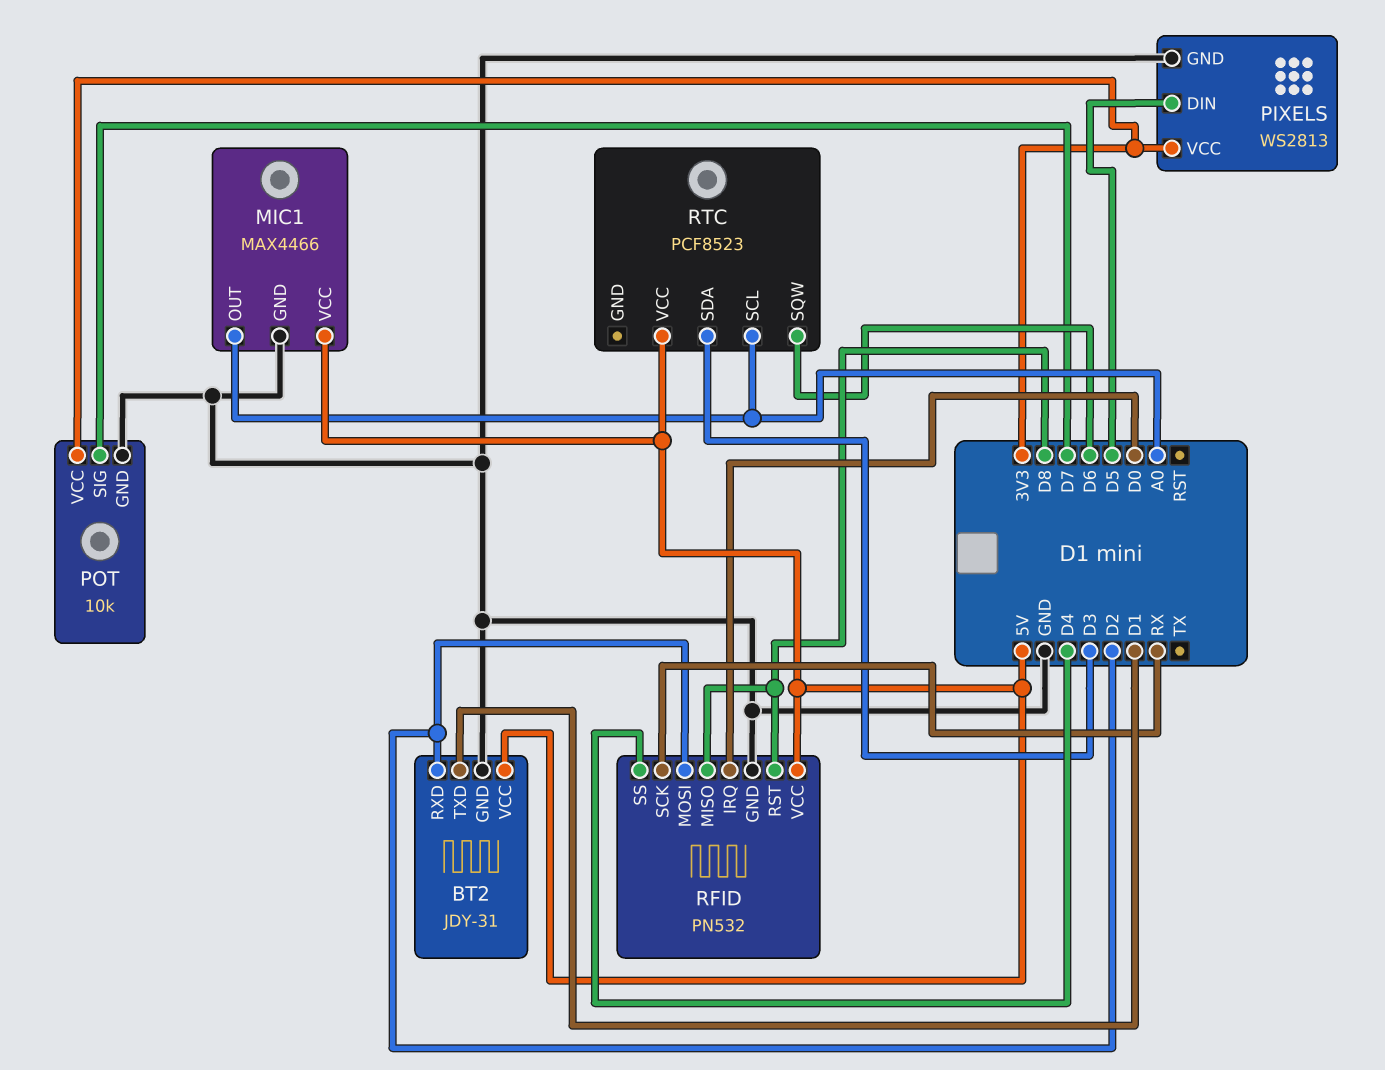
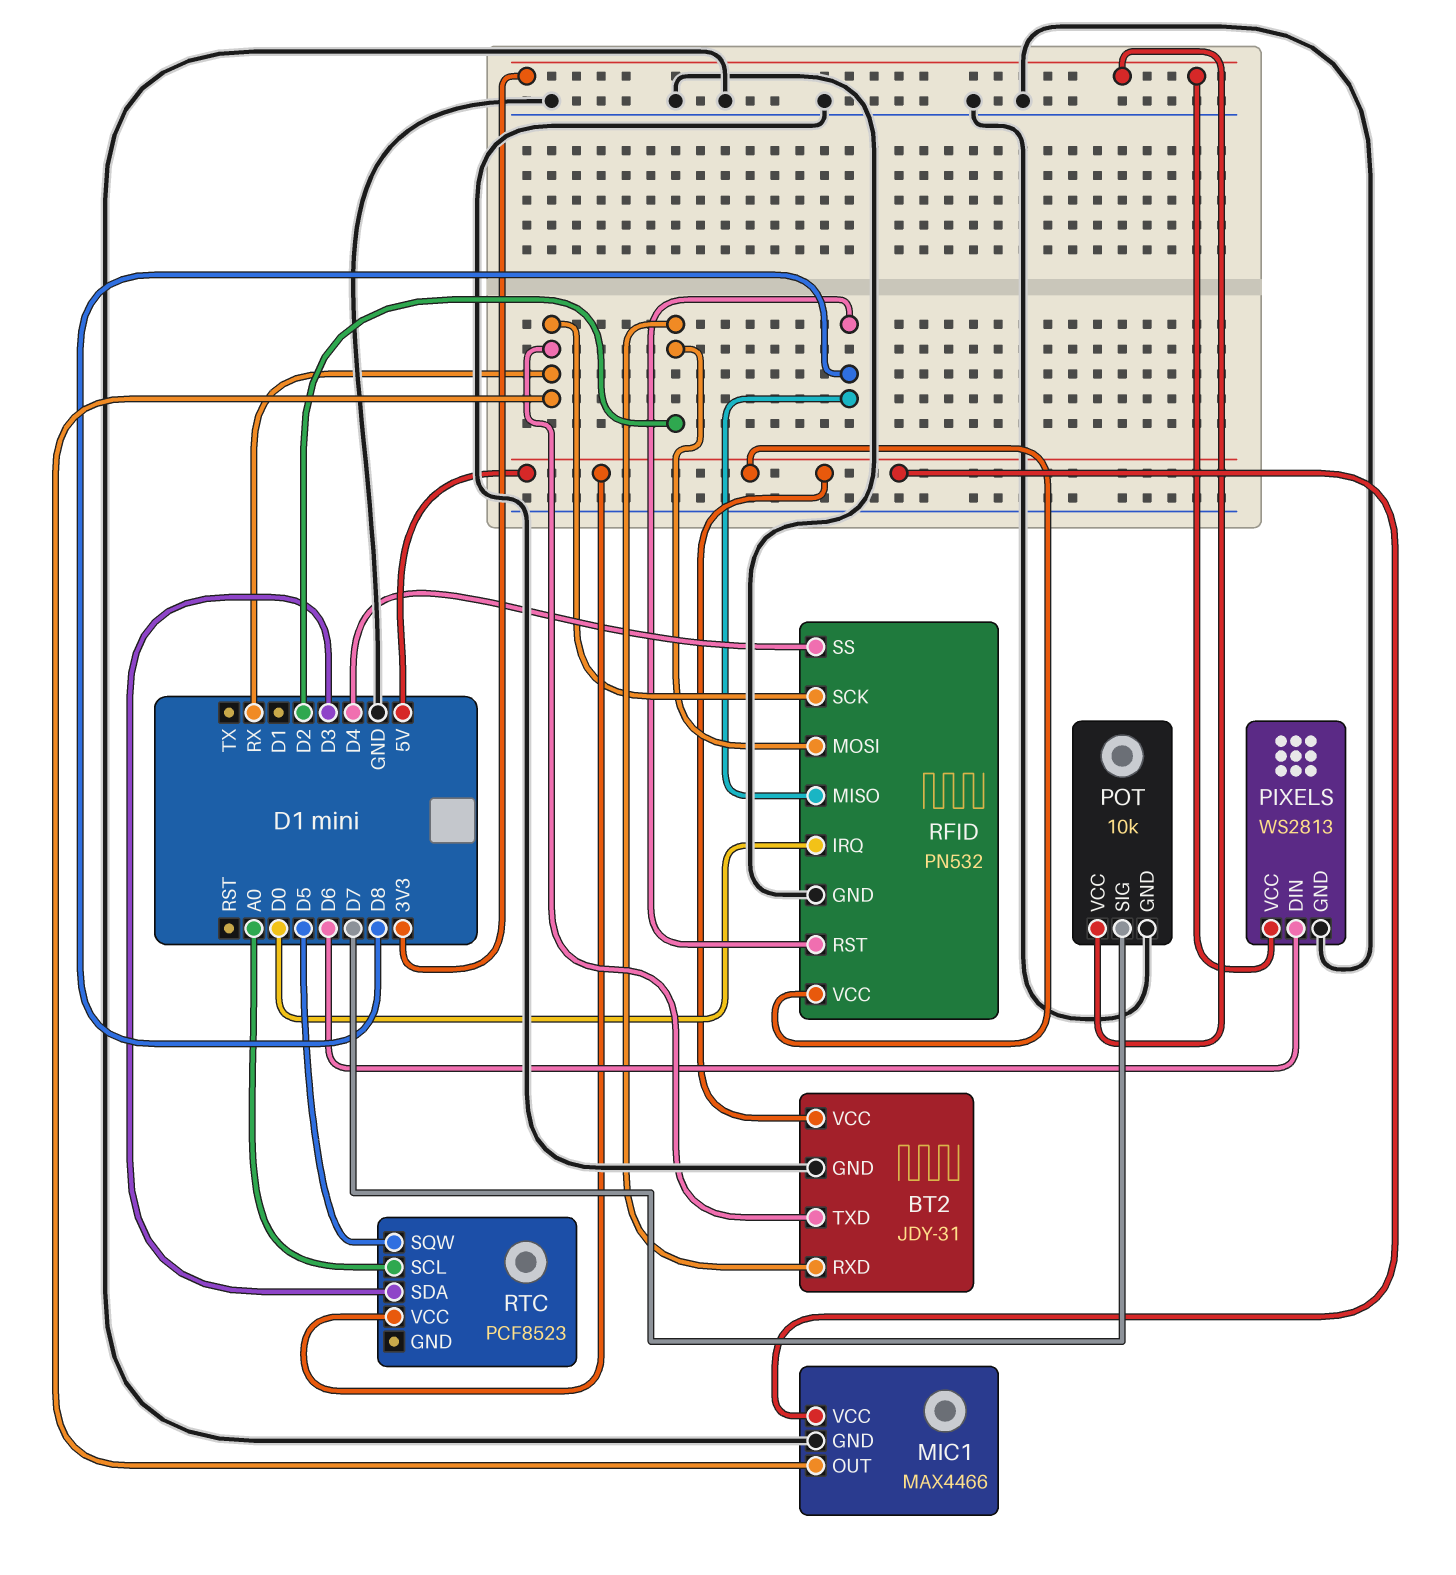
BT2 pin TXD: D1 -> RX
MIC1 pin OUT: A0 -> RX
PIXELS pin DIN: D5 -> D6
RTC pin SQW: D6 -> D5

